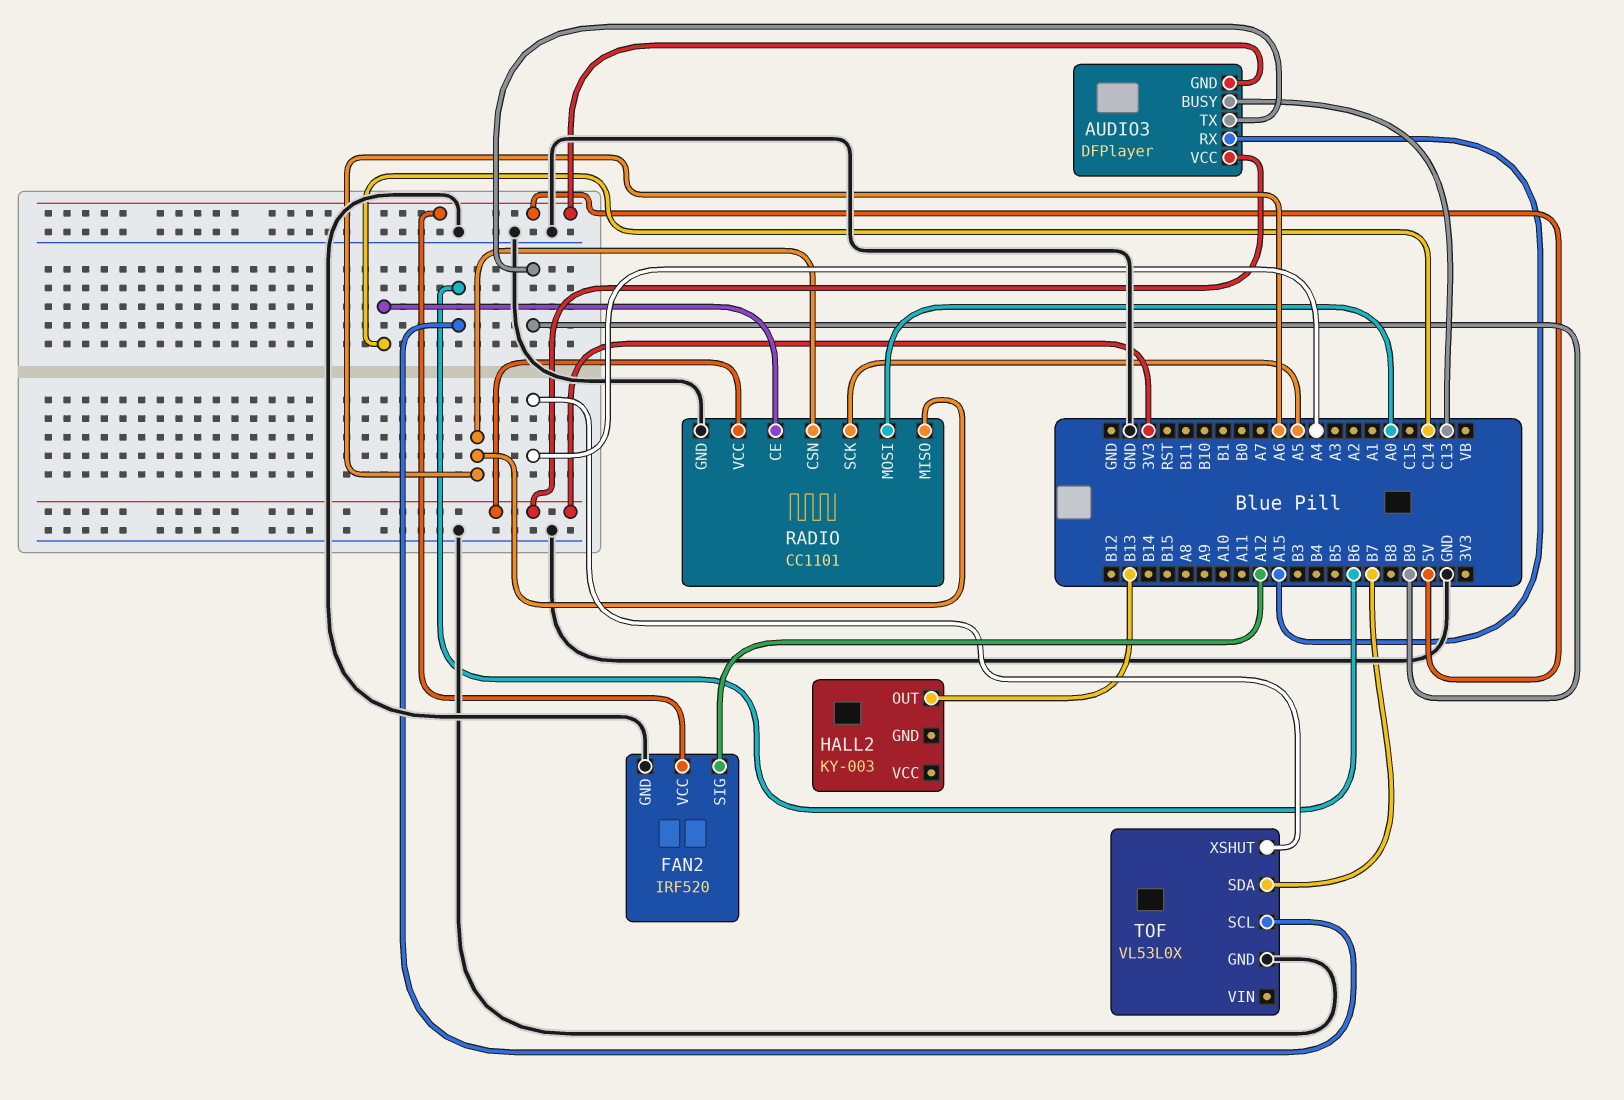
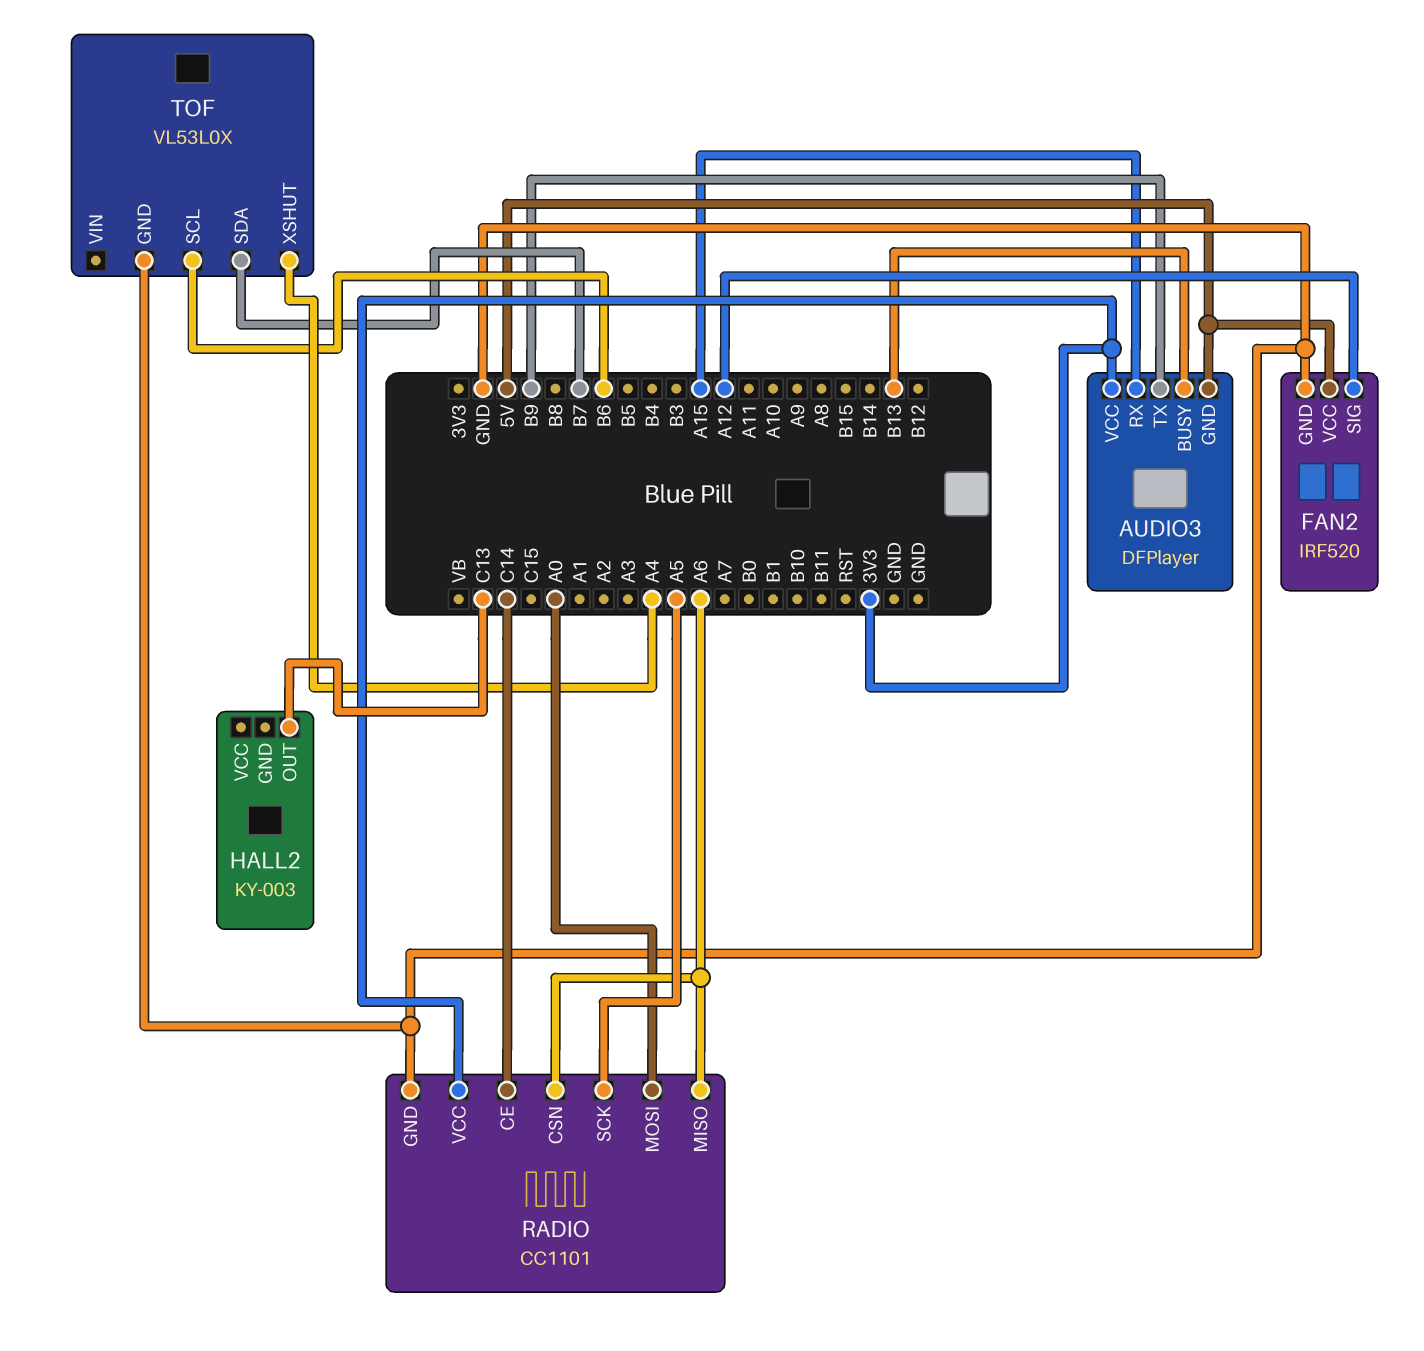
AUDIO3 pin BUSY: C13 -> B13
HALL2 pin OUT: B13 -> C13

